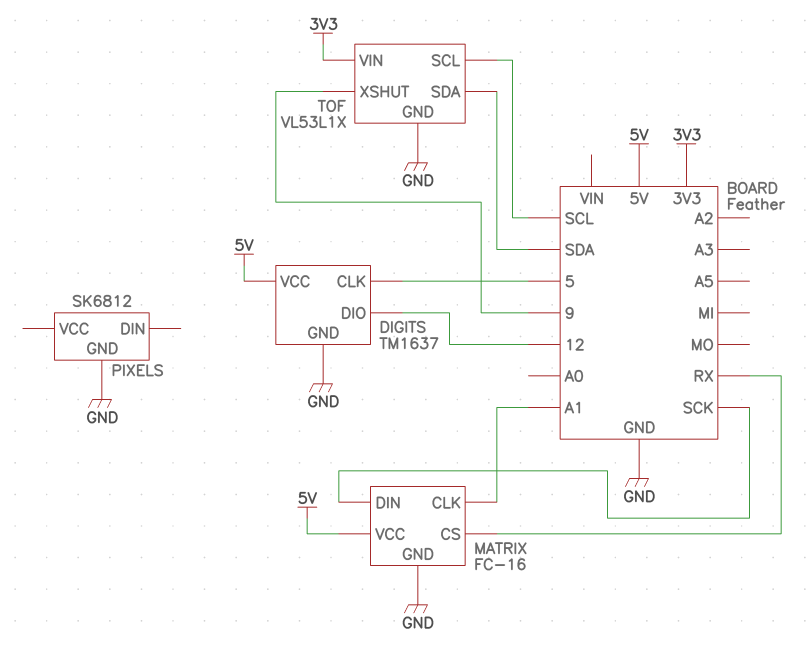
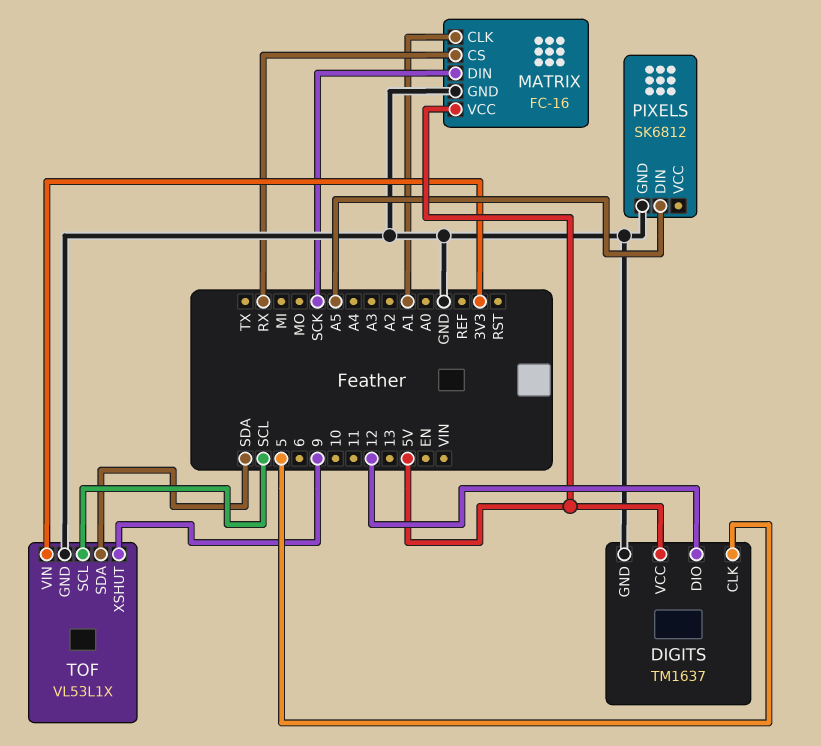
PIXELS pin DIN: none -> A5

